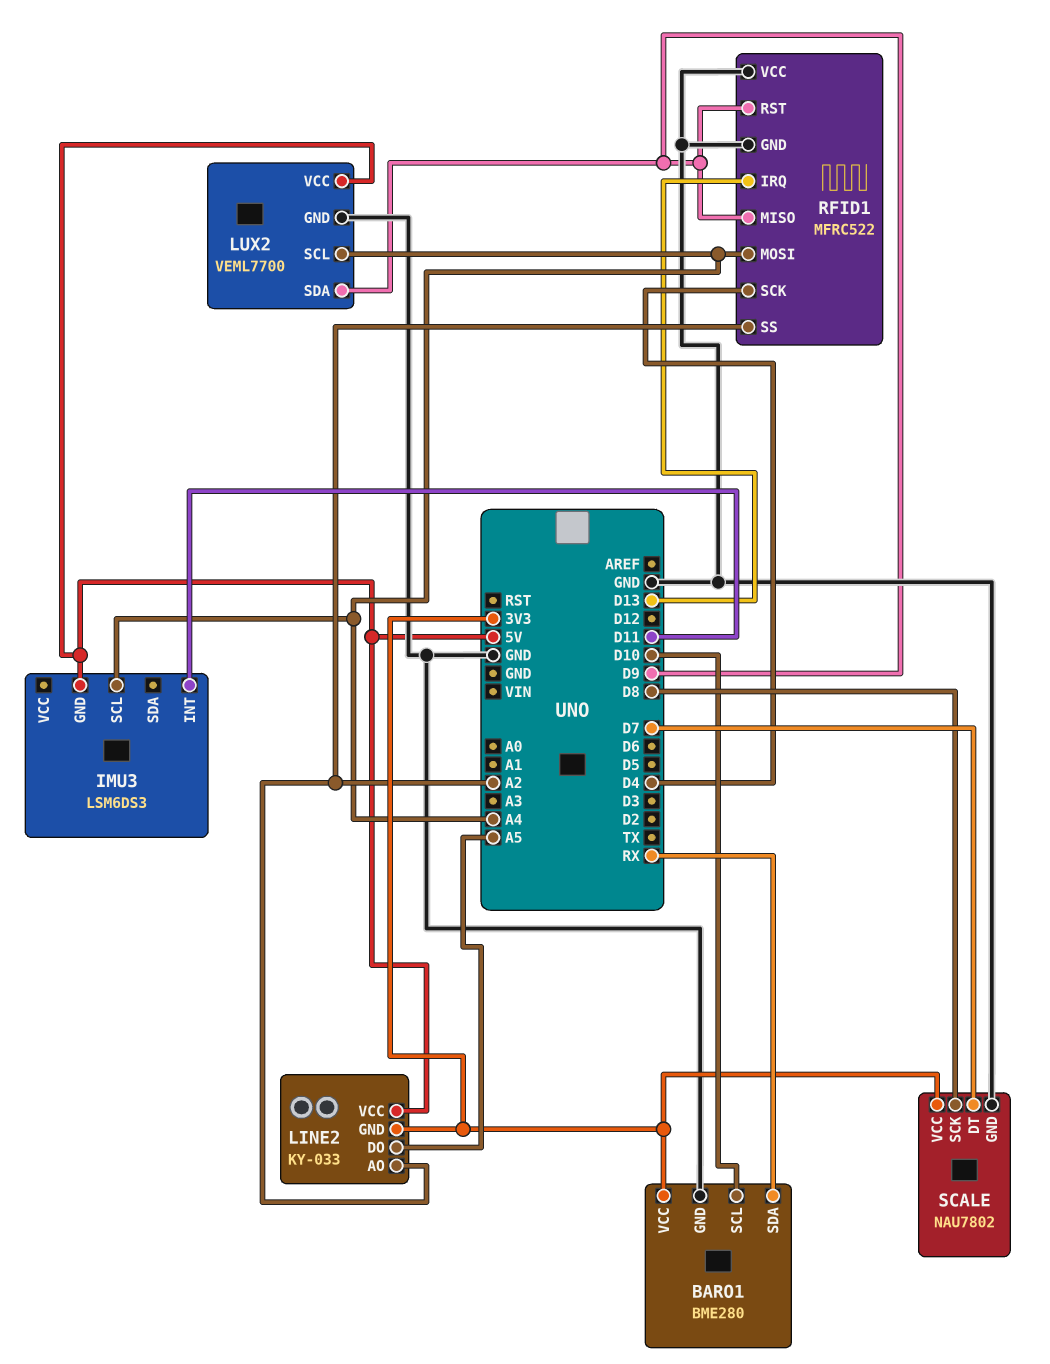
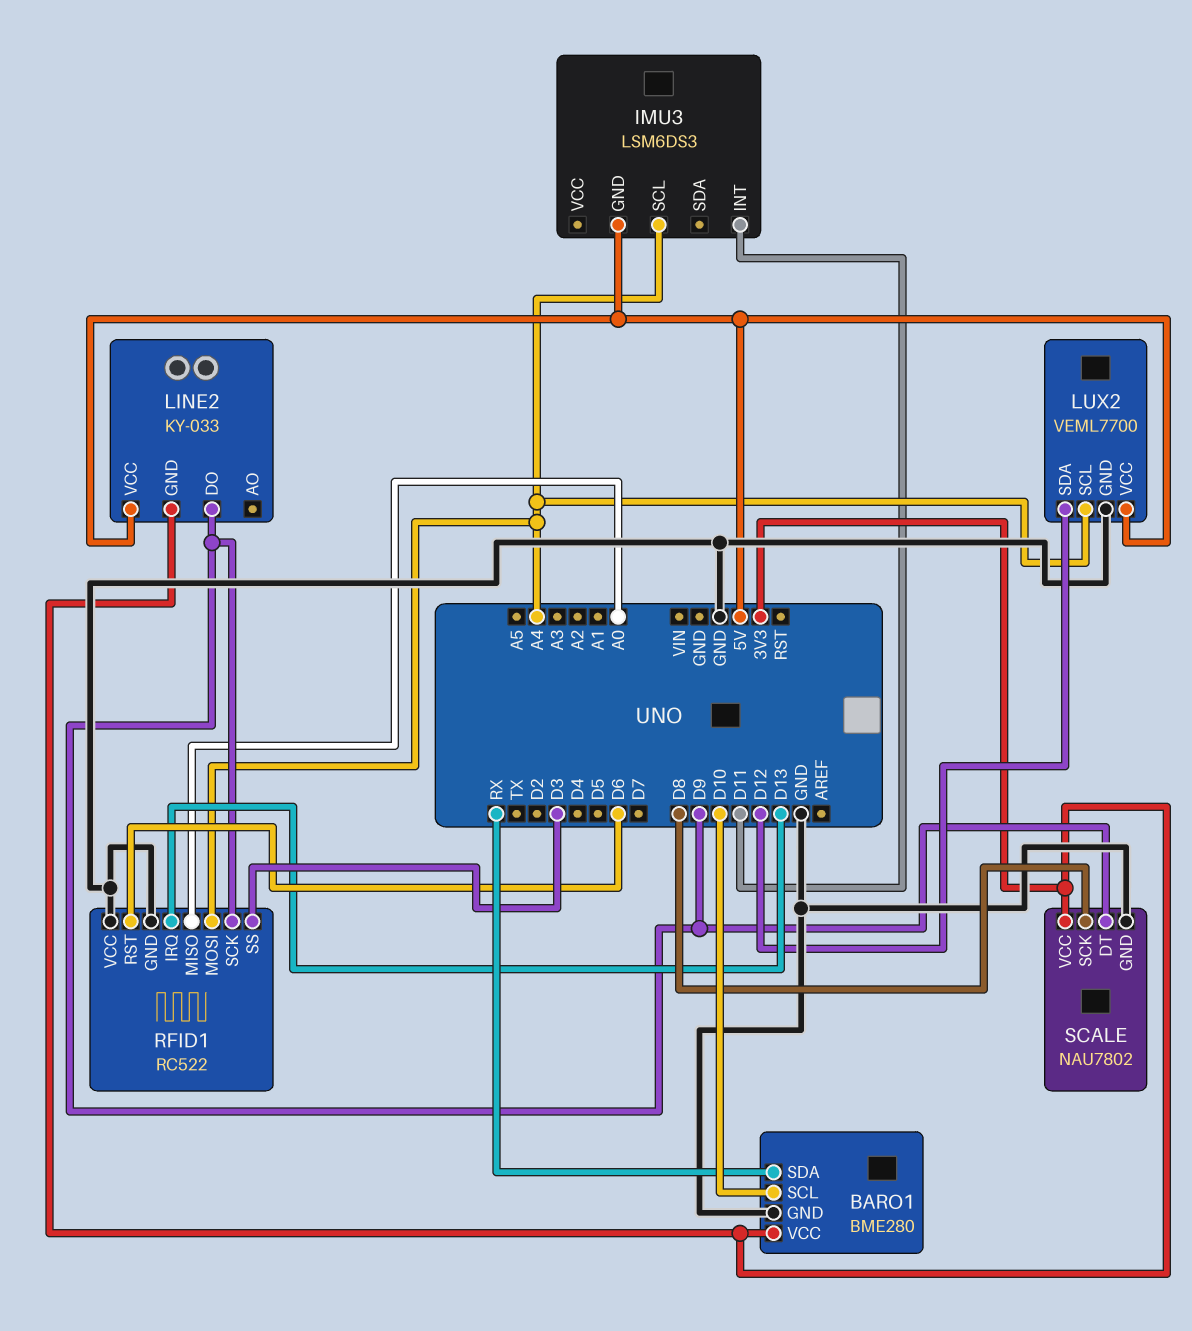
LINE2 pin AO: A2 -> none
LINE2 pin DO: A5 -> D9
LUX2 pin SDA: D9 -> D12
RFID1: MFRC522 -> RC522
RFID1 pin MISO: D9 -> A0
RFID1 pin RST: D9 -> D6
RFID1 pin SCK: D4 -> D9
RFID1 pin SS: A2 -> D3
SCALE pin DT: D7 -> D9

